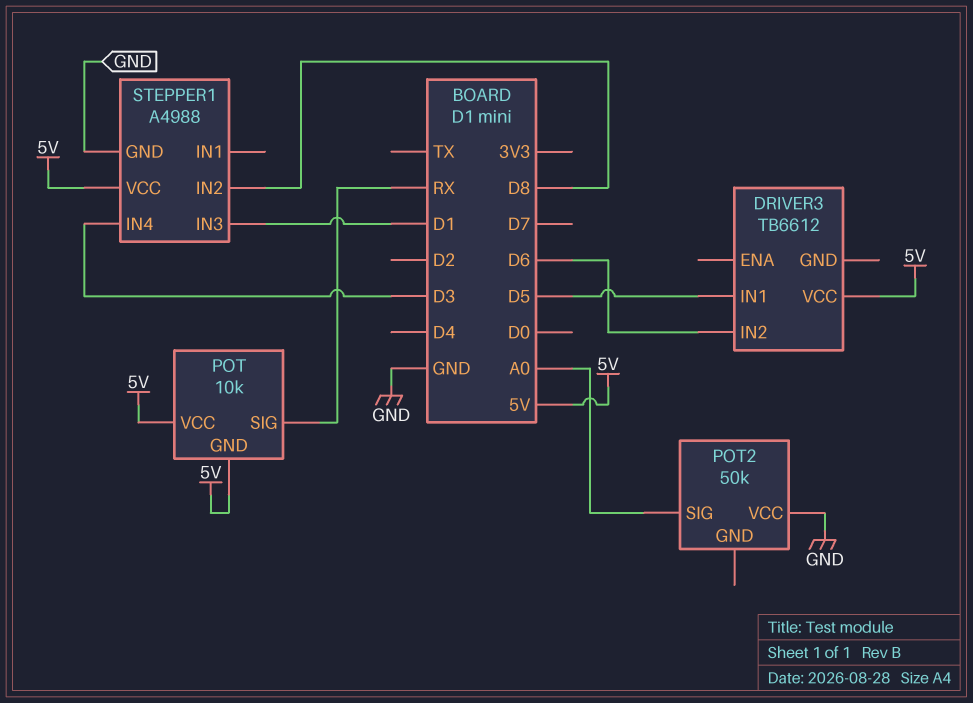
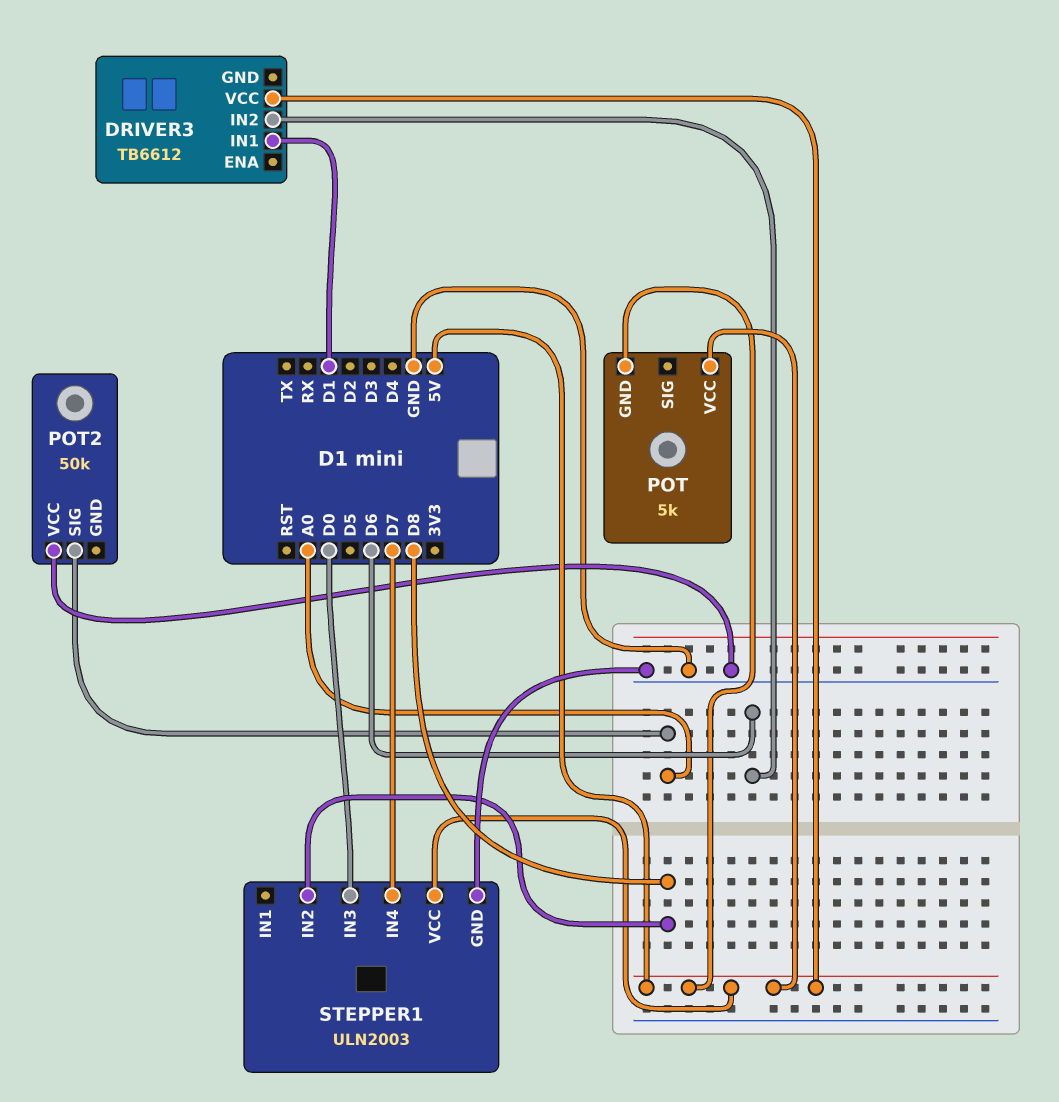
DRIVER3 pin IN1: D5 -> D1
POT: 10k -> 5k
POT pin SIG: RX -> none
STEPPER1: A4988 -> ULN2003
STEPPER1 pin IN3: D1 -> D0
STEPPER1 pin IN4: D3 -> D7

